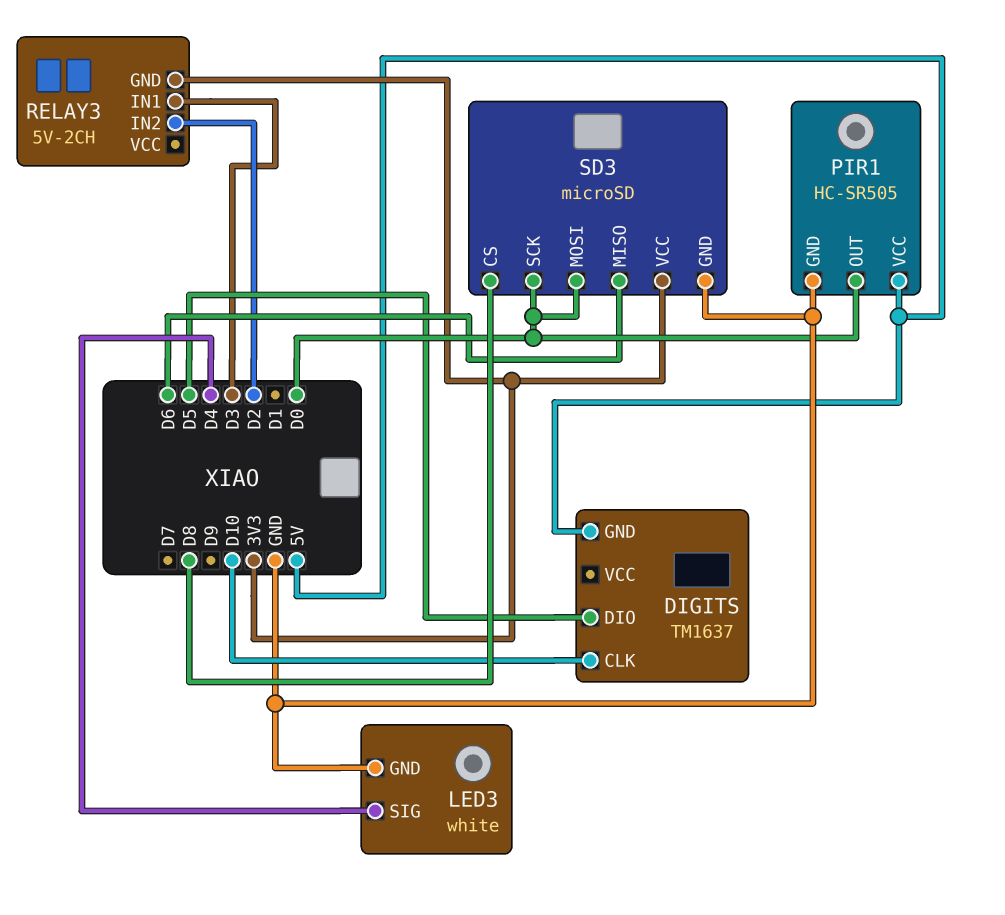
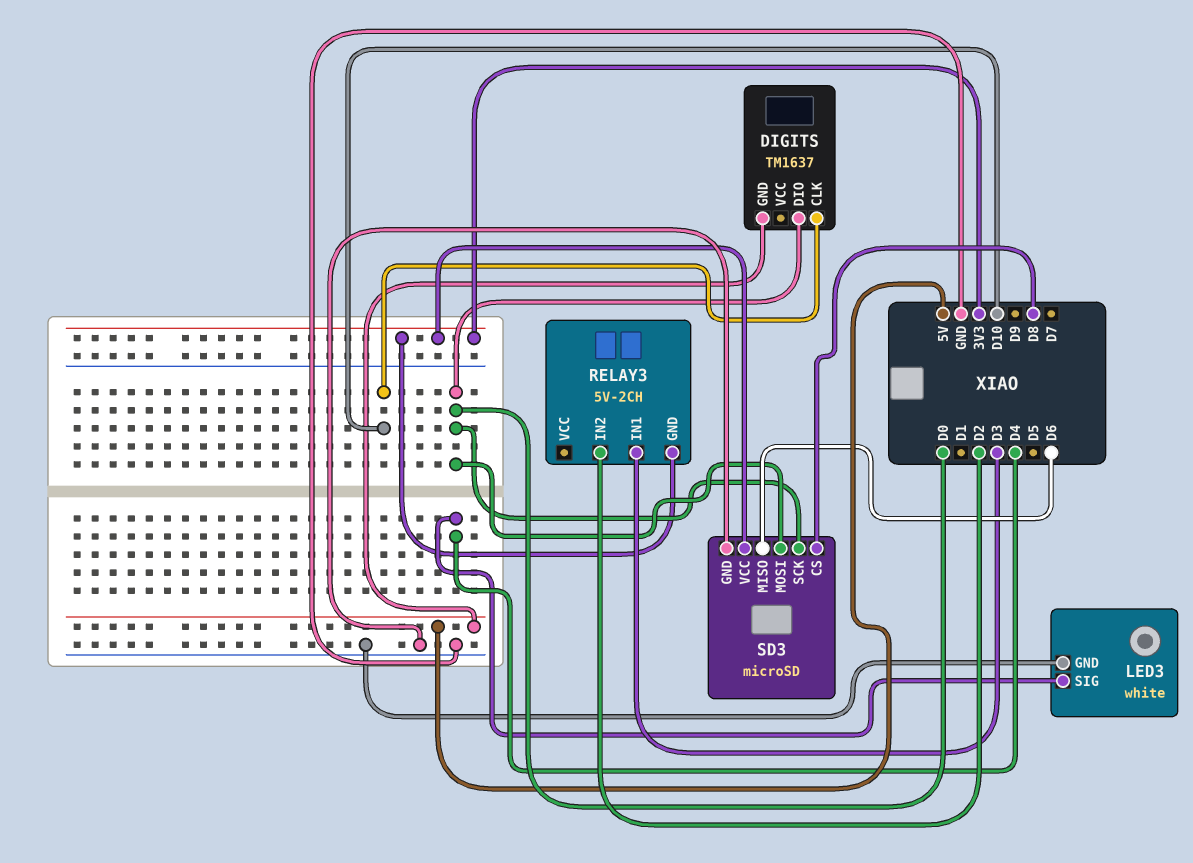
DIGITS pin DIO: D5 -> D0
PIR1: HC-SR505 -> none
PIR1 pin GND: GND -> none
PIR1 pin OUT: D0 -> none
PIR1 pin VCC: 5V -> none

